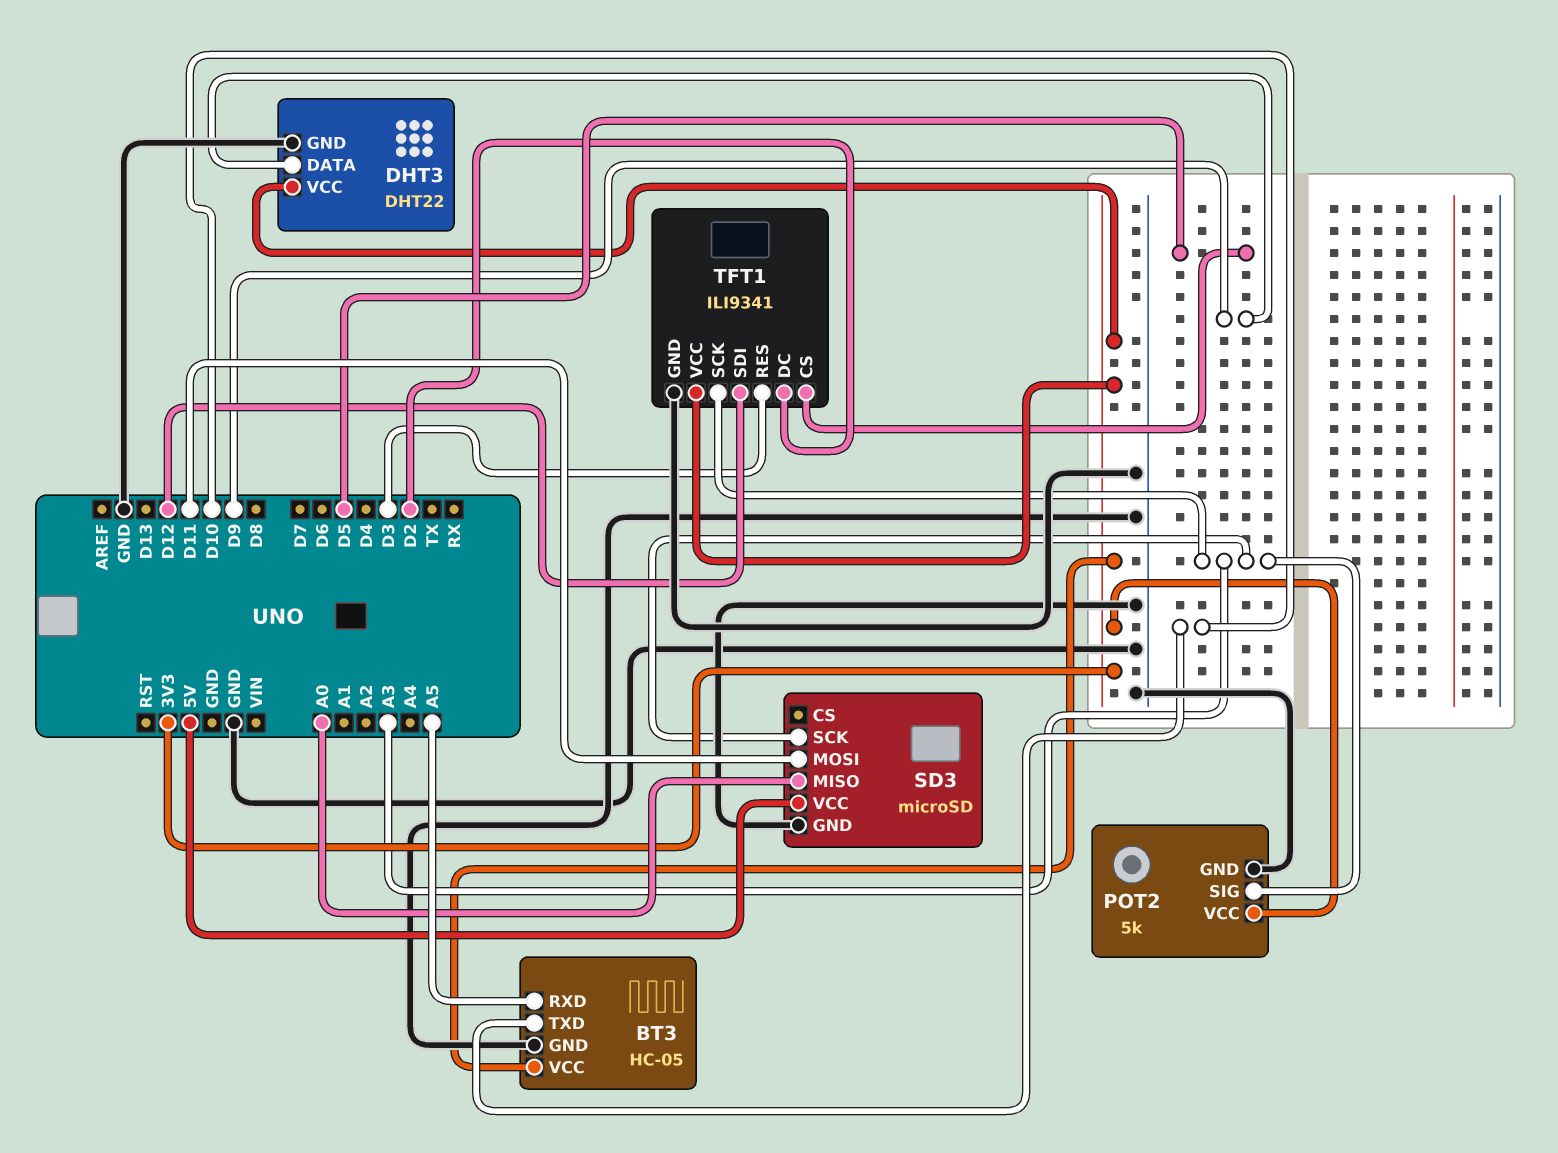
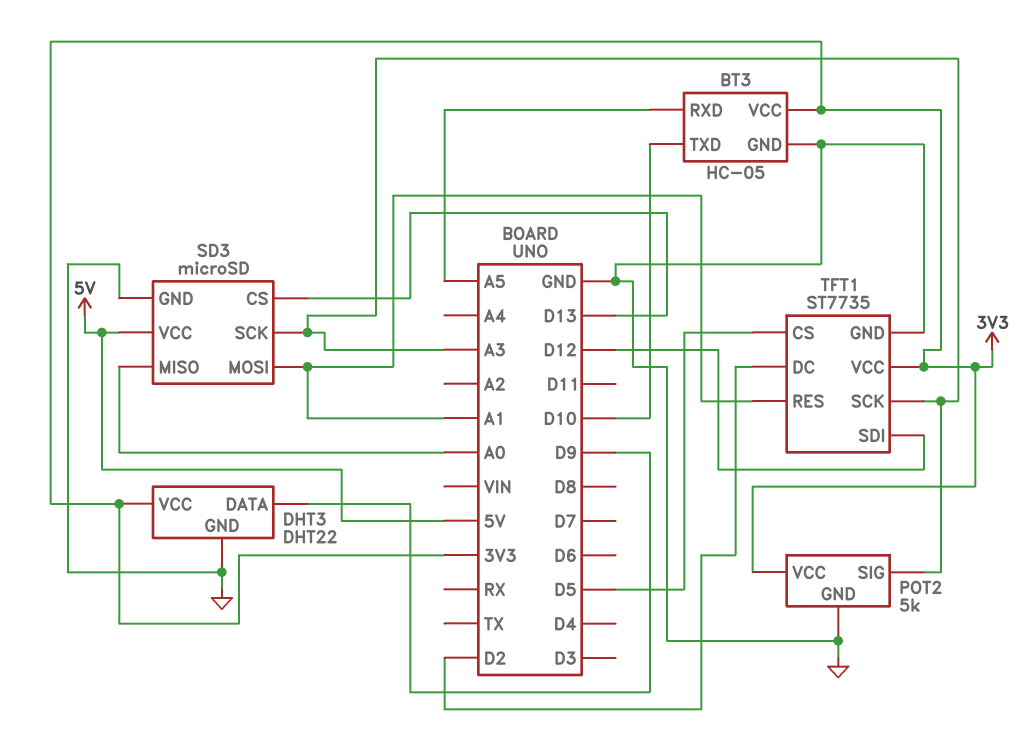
SD3 pin CS: none -> D13
SD3 pin MOSI: D11 -> A1
TFT1: ILI9341 -> ST7735
TFT1 pin RES: D3 -> A1

